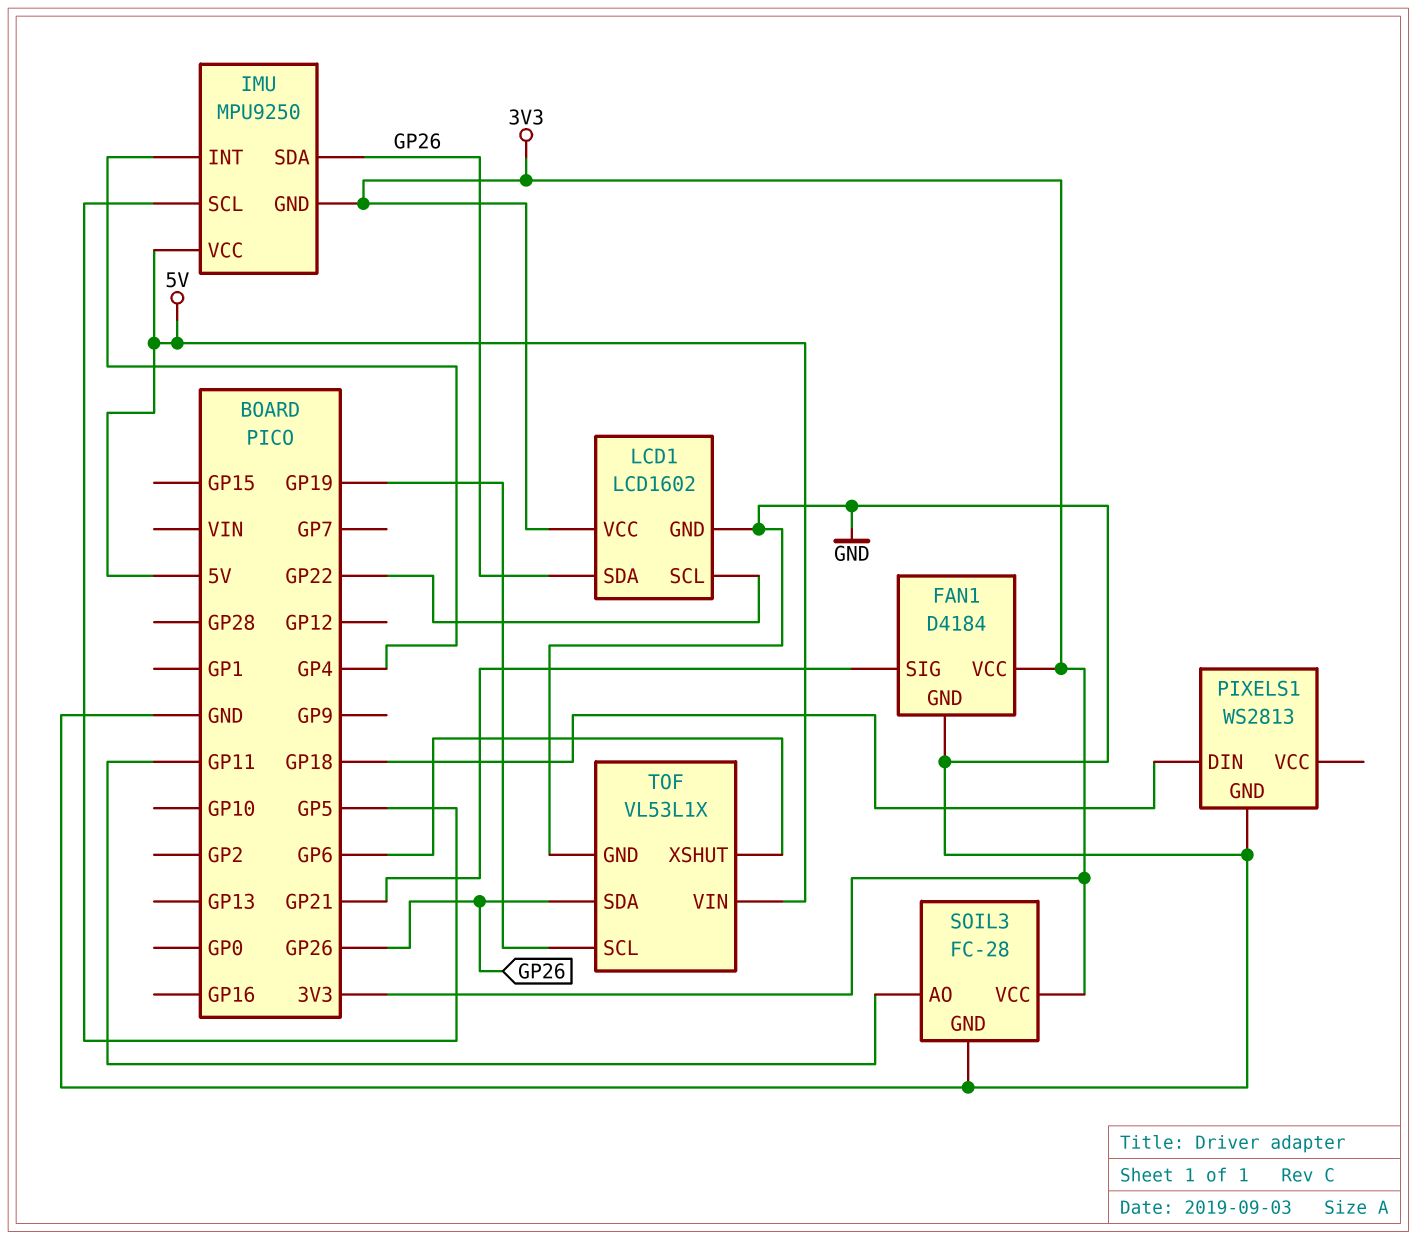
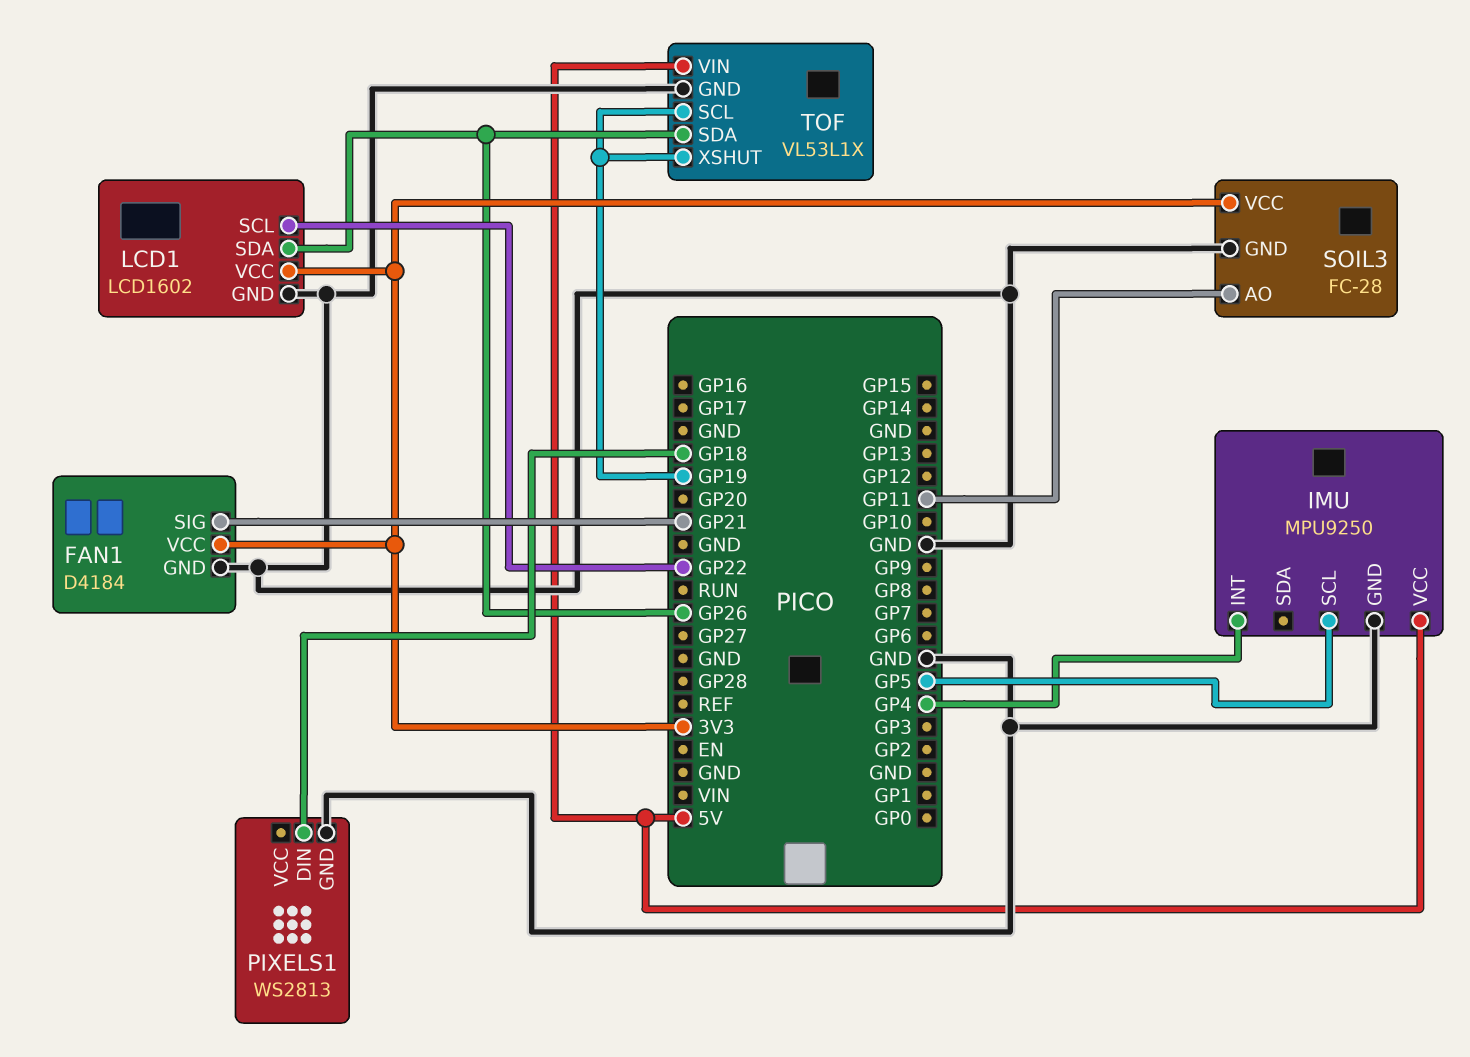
IMU pin GND: 3V3 -> GND
IMU pin SDA: GP26 -> none
TOF pin XSHUT: GP6 -> GP19

